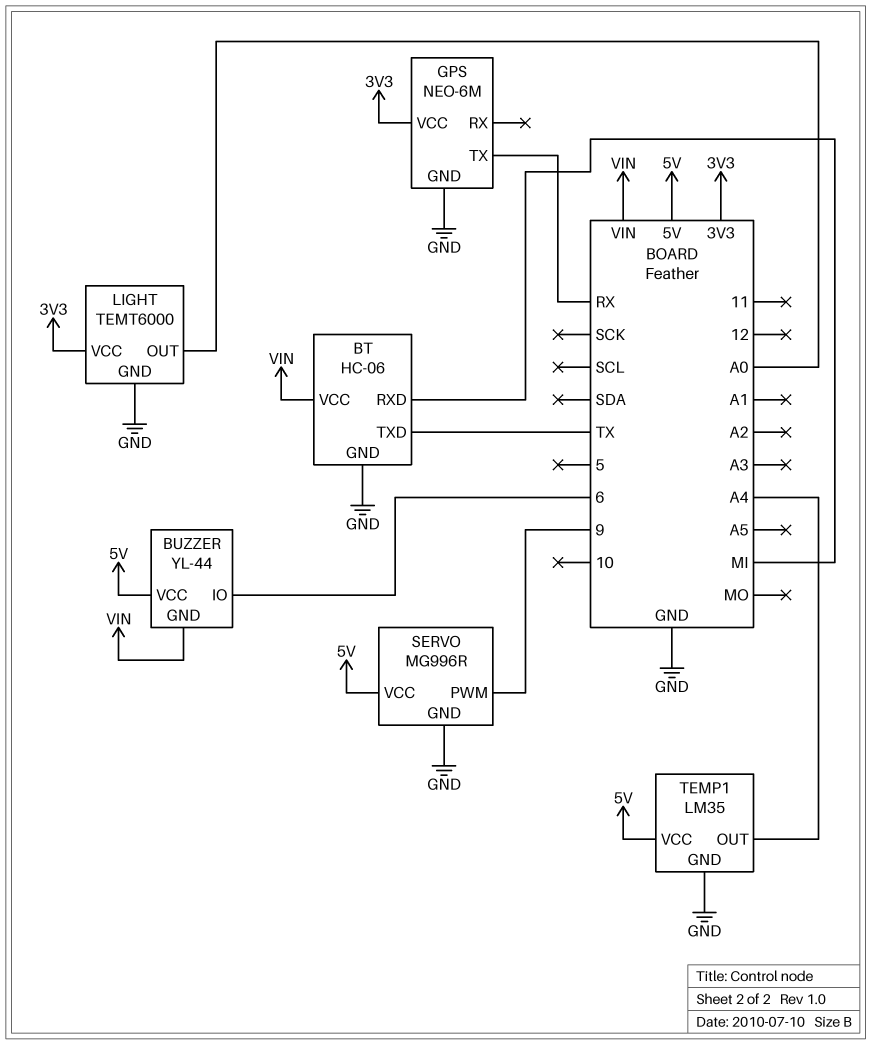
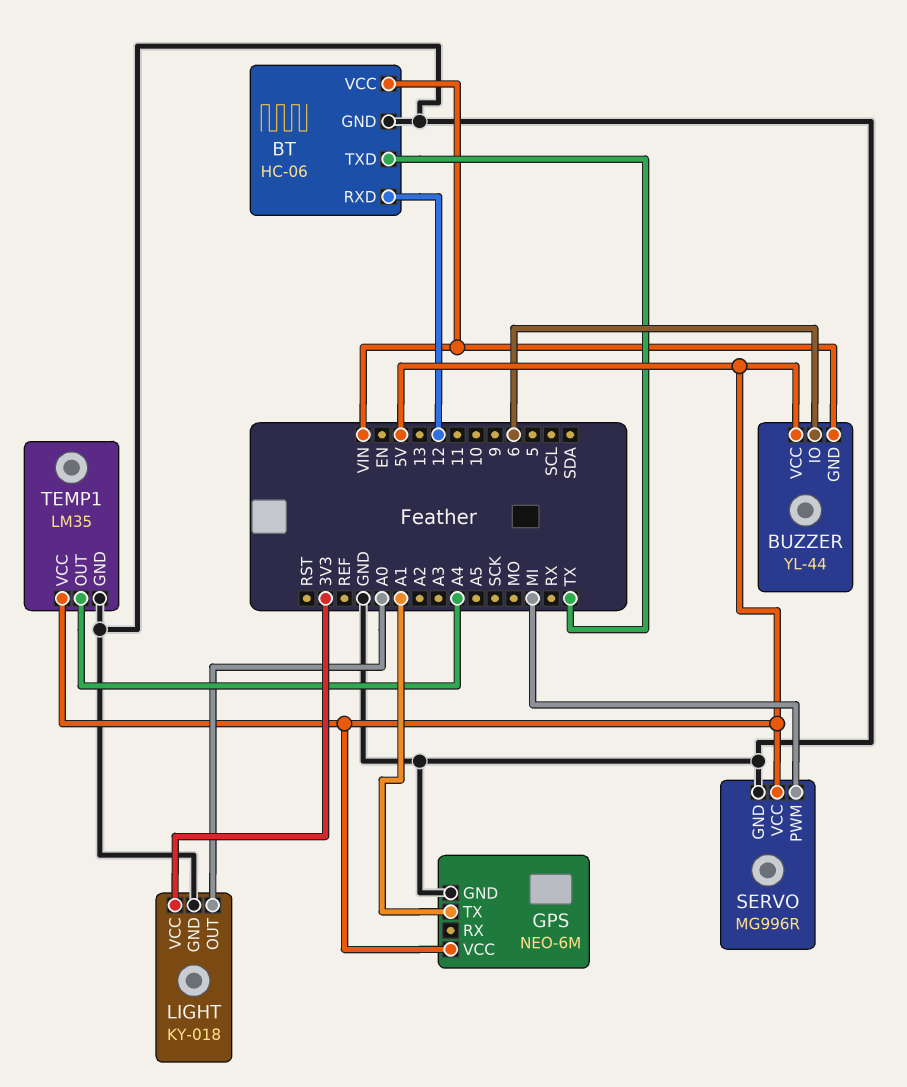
BT pin RXD: MI -> 12
GPS pin TX: RX -> A1
GPS pin VCC: 3V3 -> 5V
LIGHT: TEMT6000 -> KY-018
SERVO pin PWM: 9 -> MI

